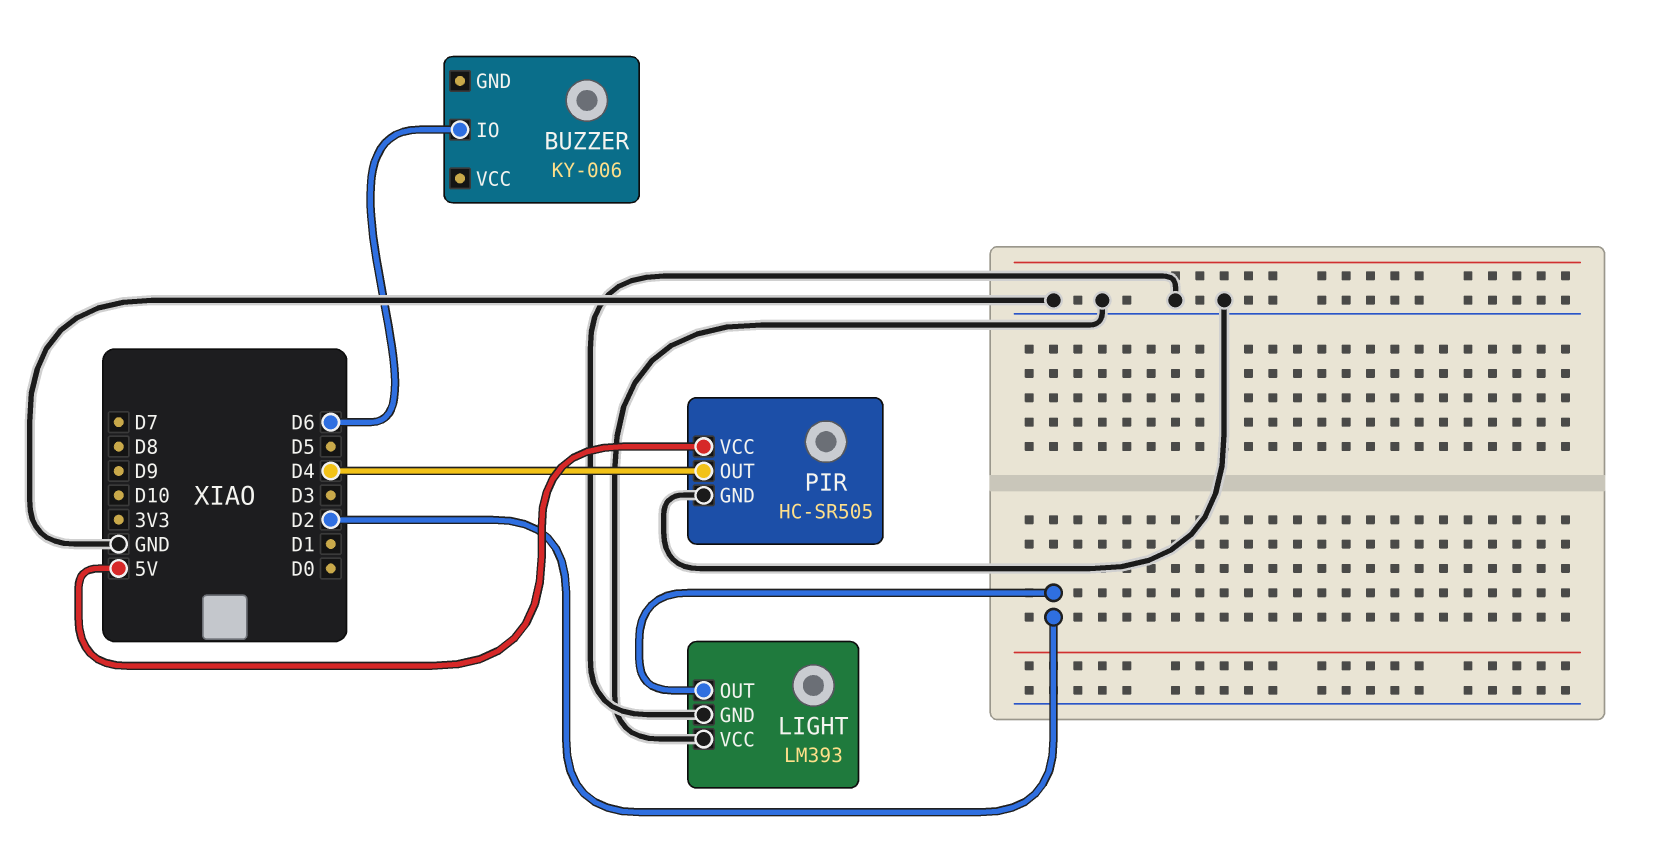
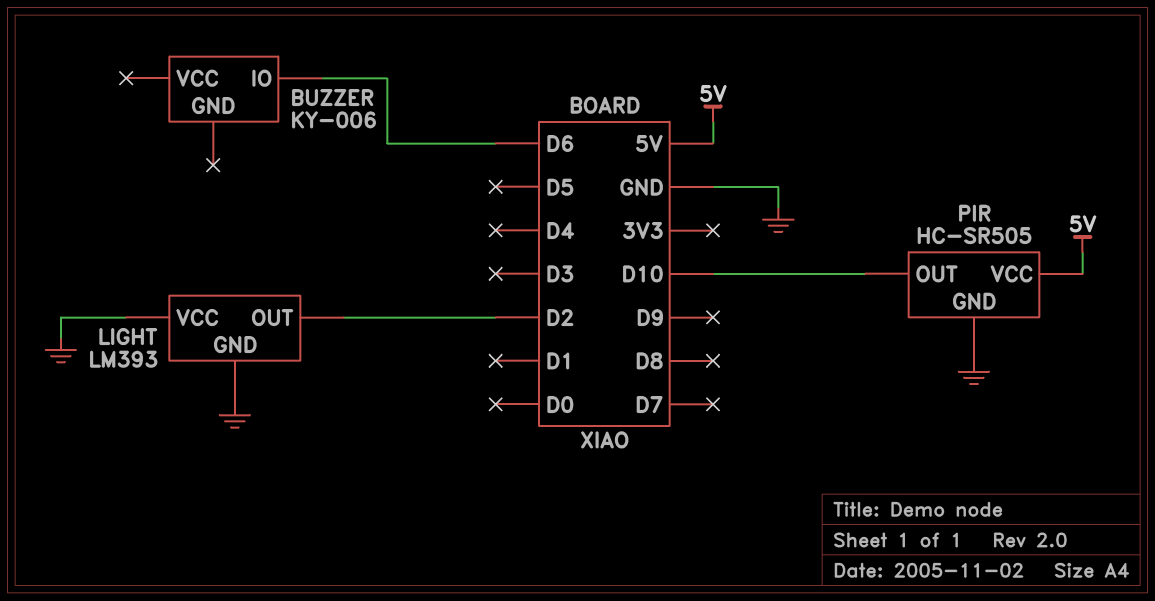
PIR pin OUT: D4 -> D10

